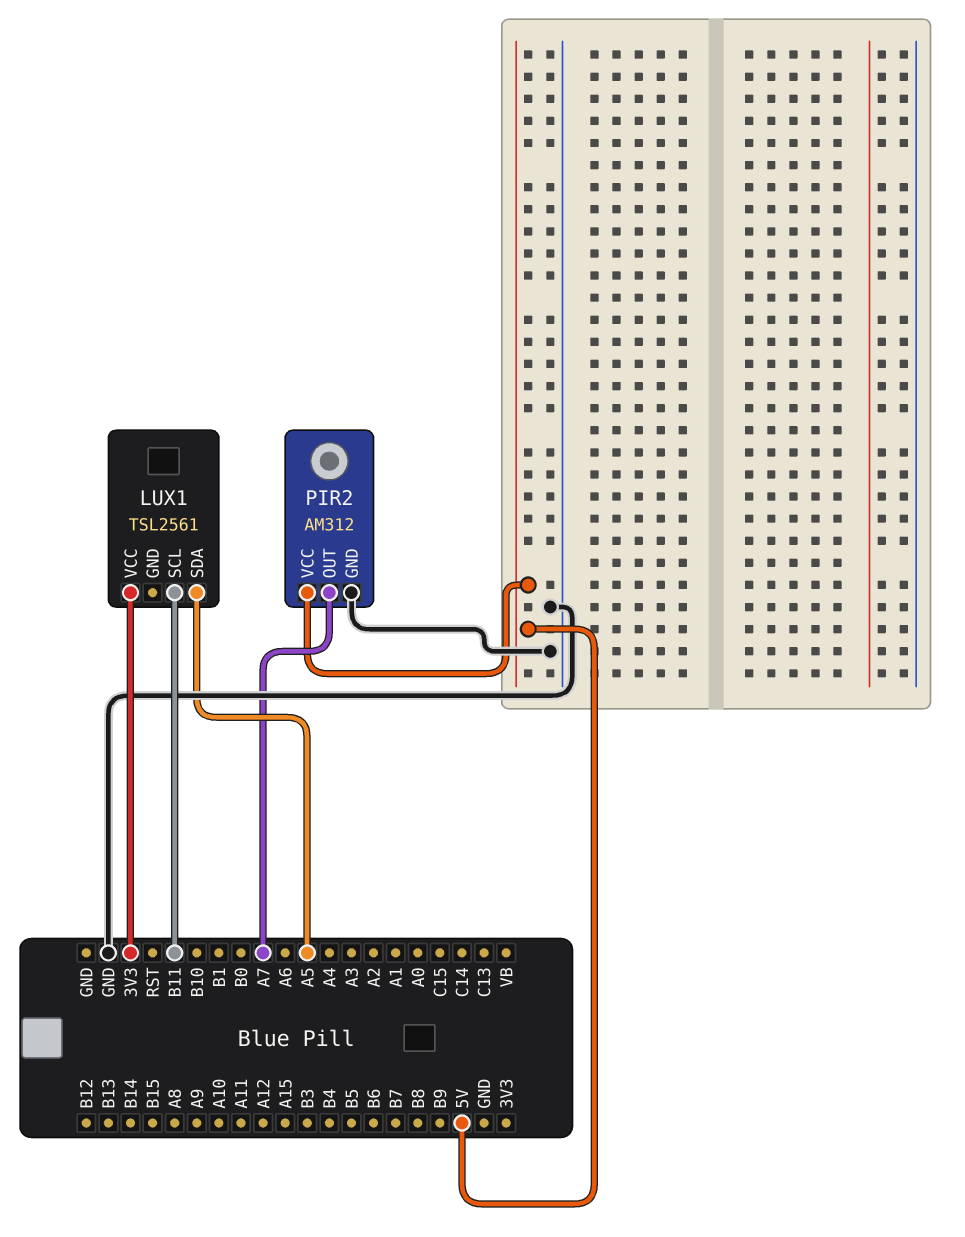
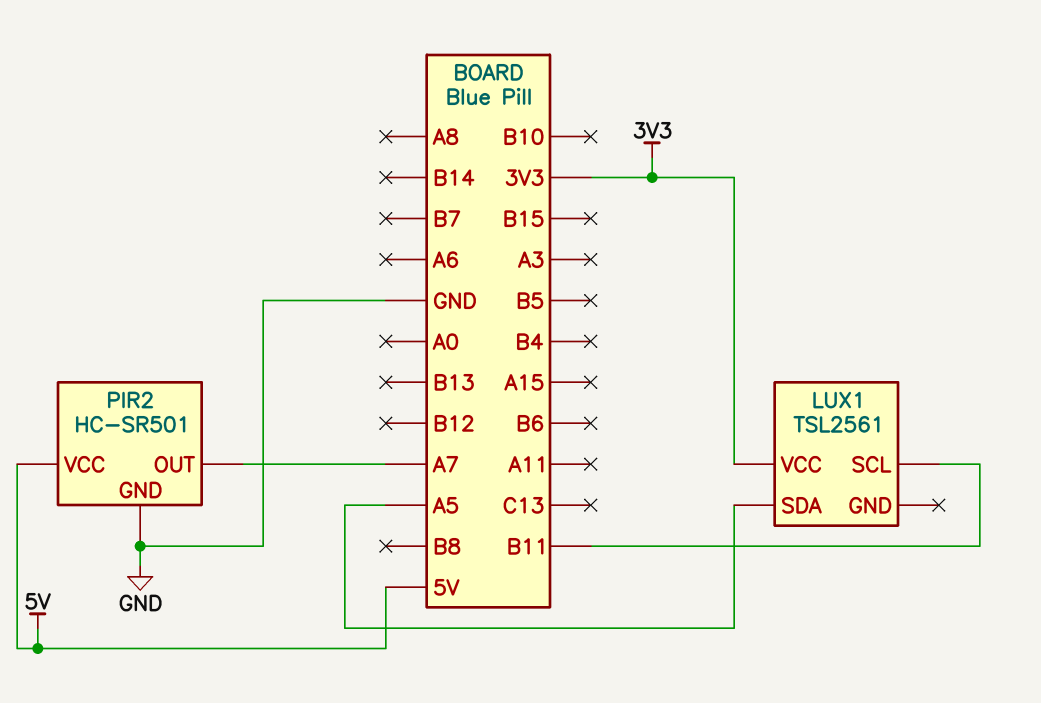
PIR2: AM312 -> HC-SR501

